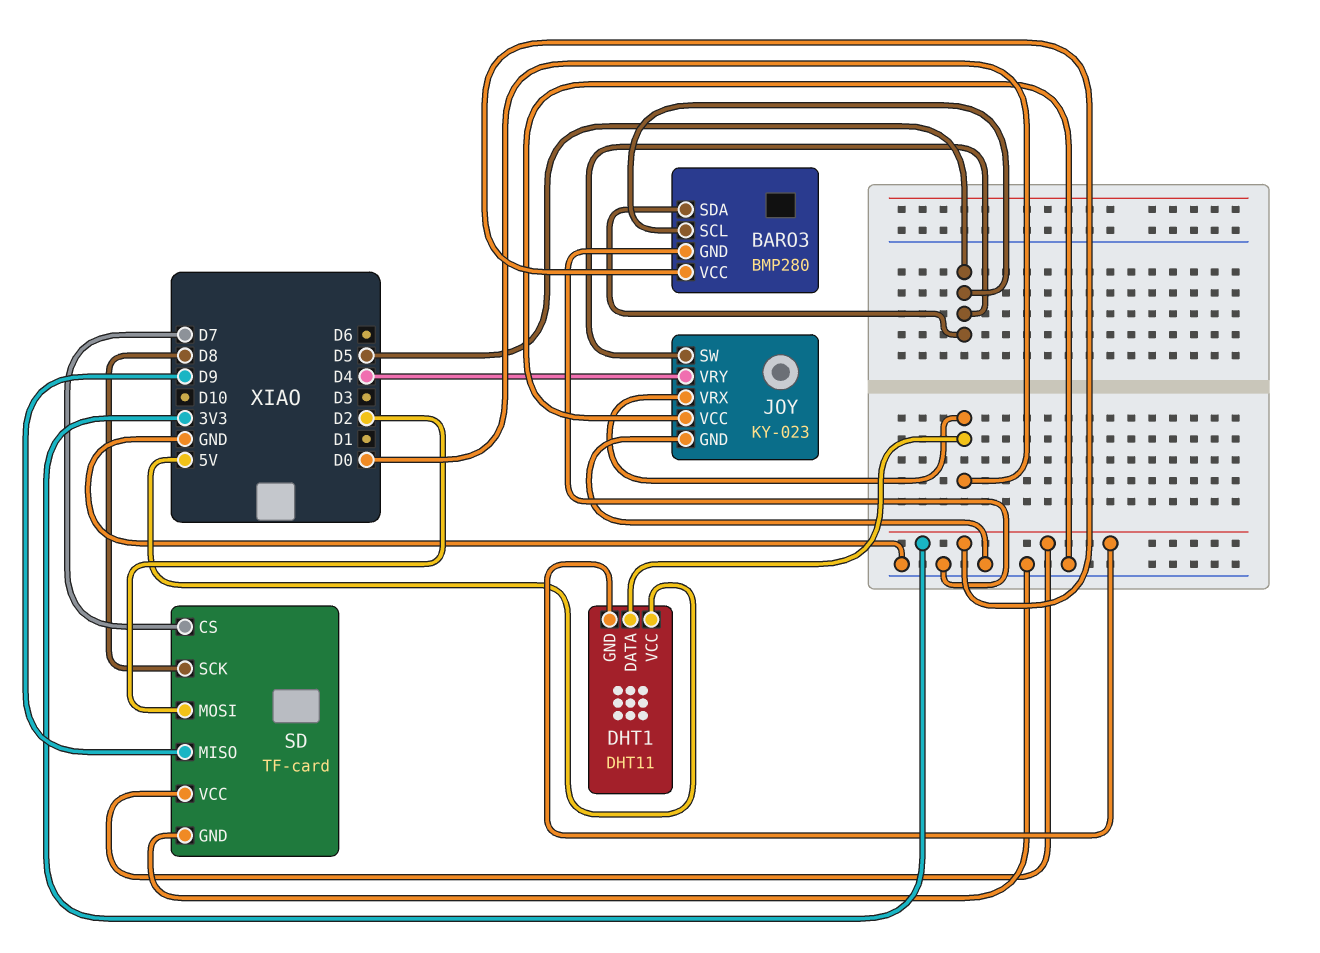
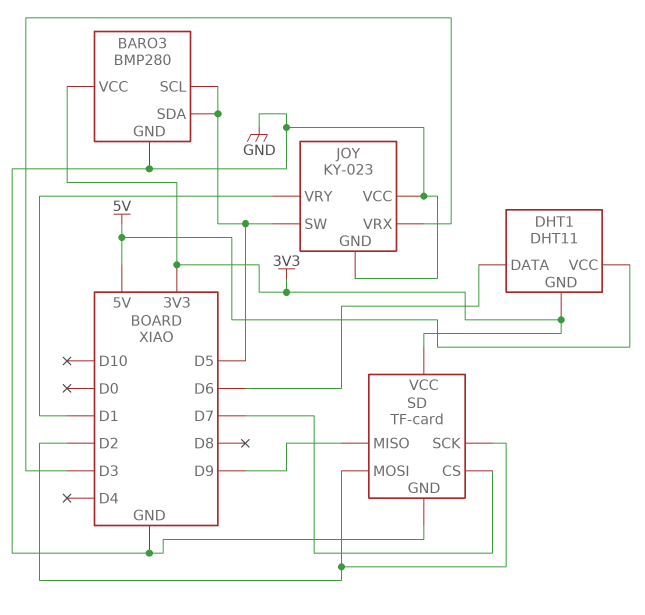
DHT1 pin DATA: D0 -> D6
JOY pin VRX: D0 -> D3
JOY pin VRY: D4 -> D1
SD pin SCK: D8 -> D2

